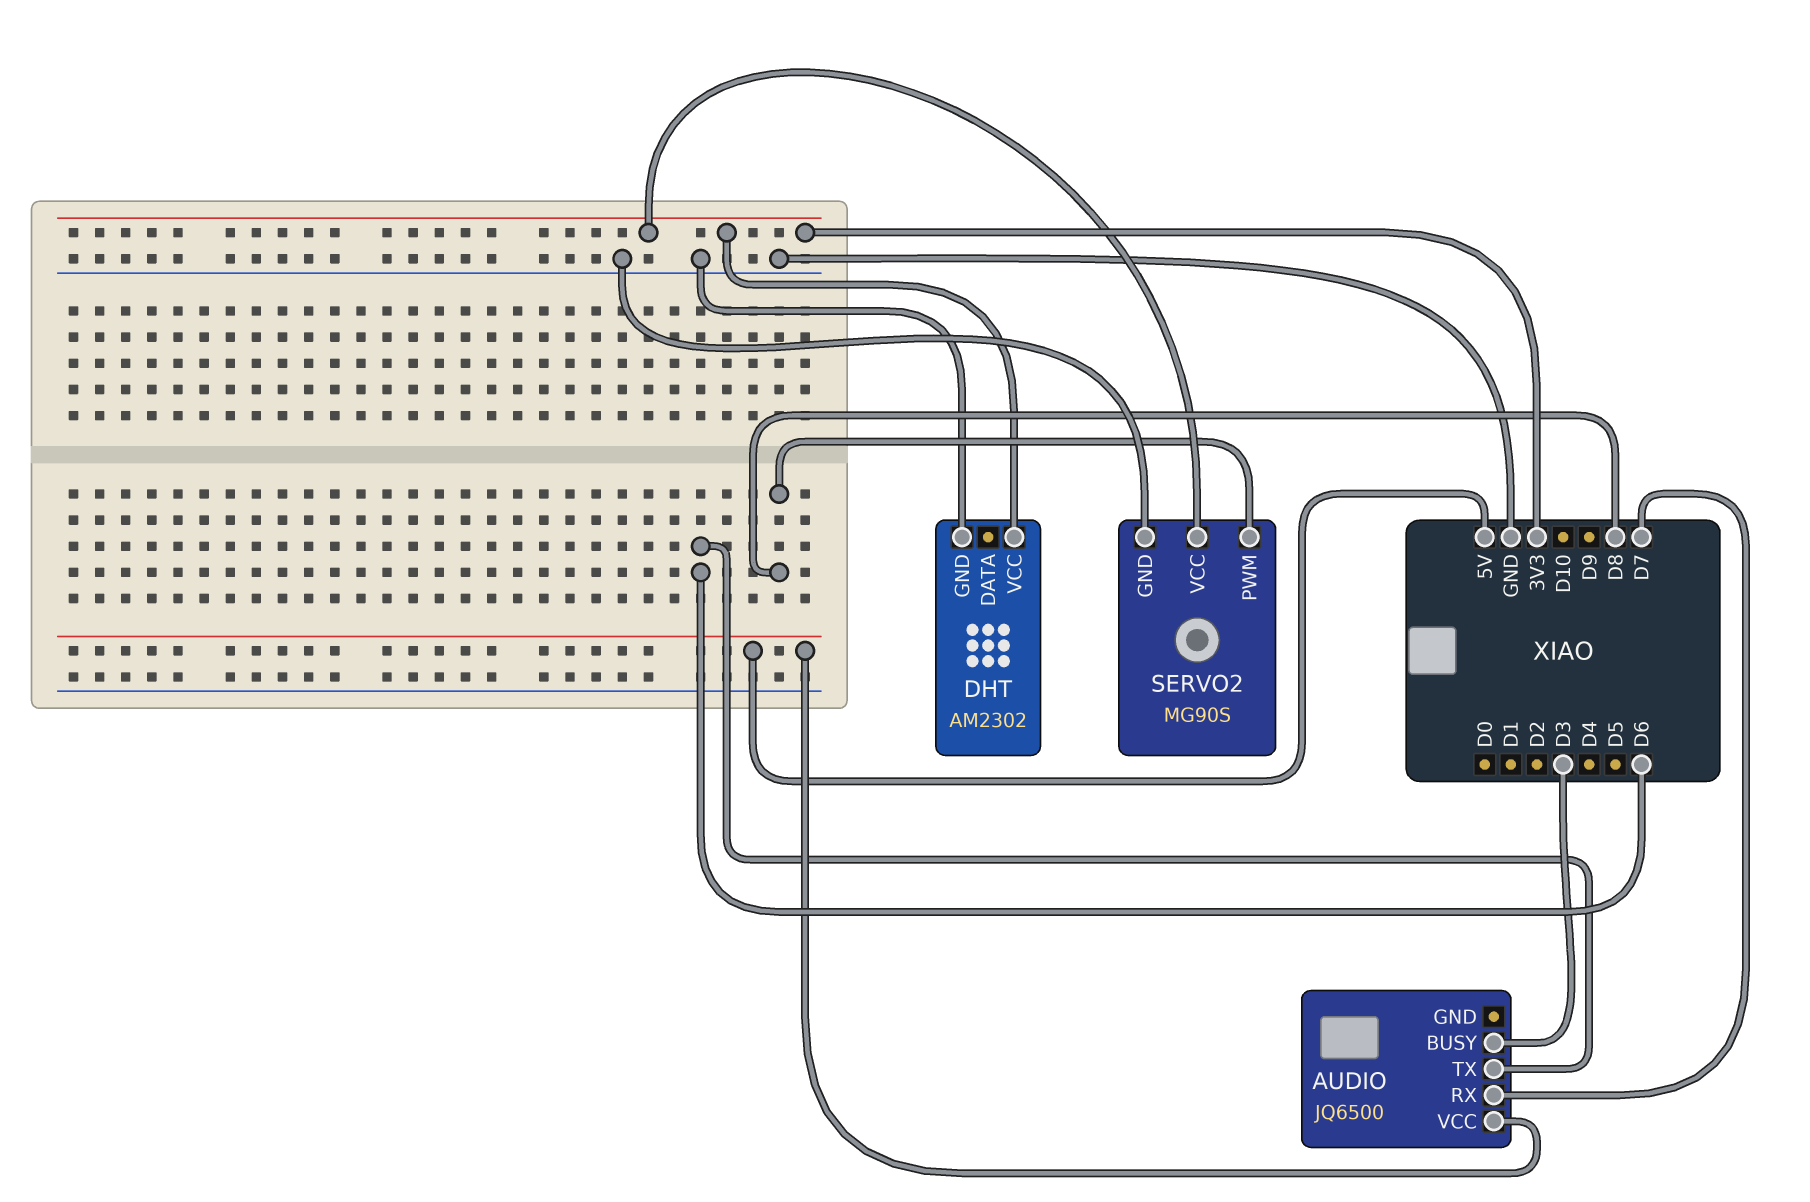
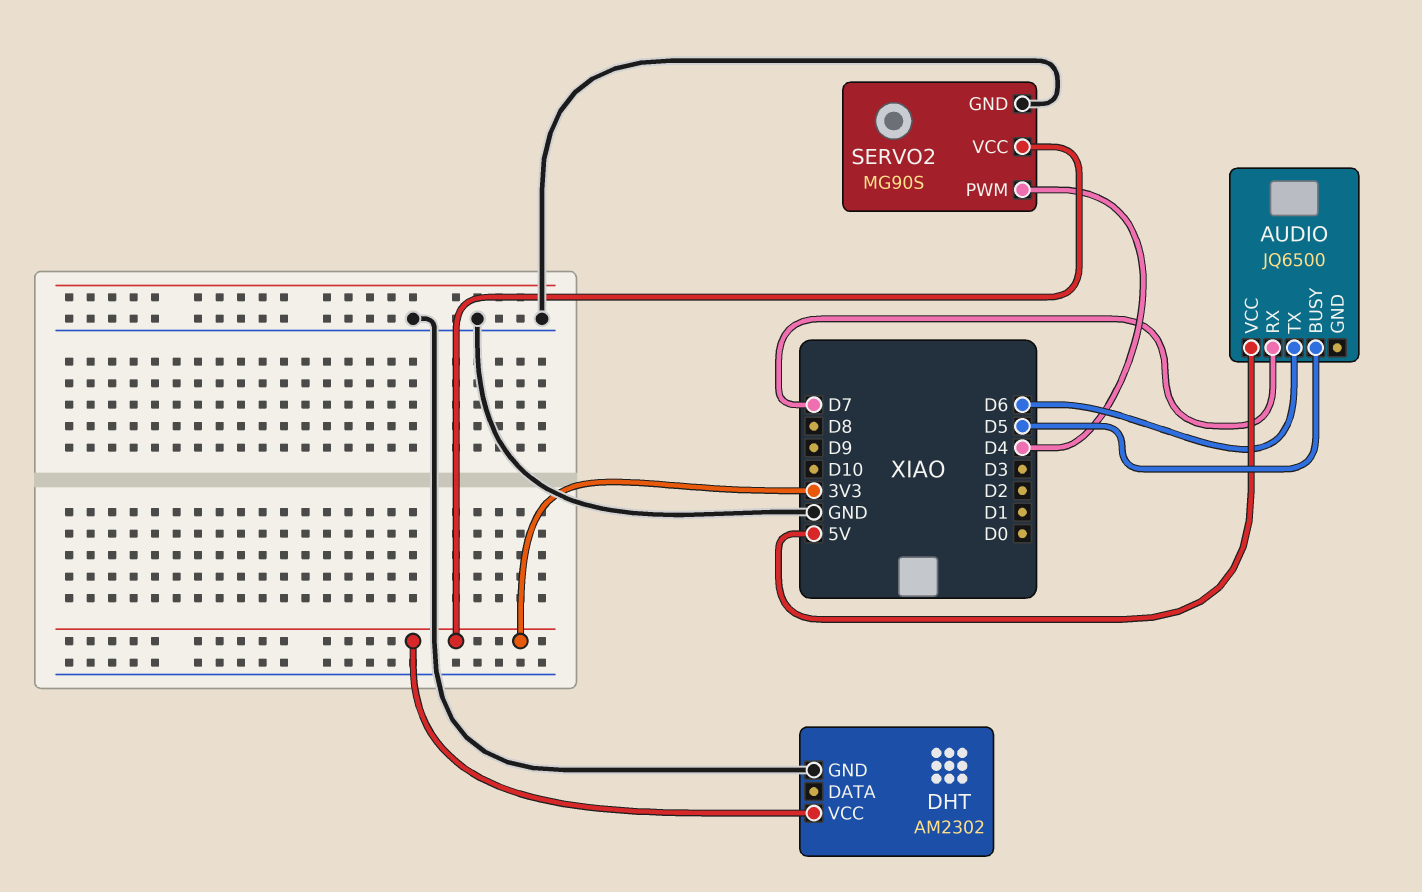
AUDIO pin BUSY: D3 -> D5
SERVO2 pin PWM: D8 -> D4

